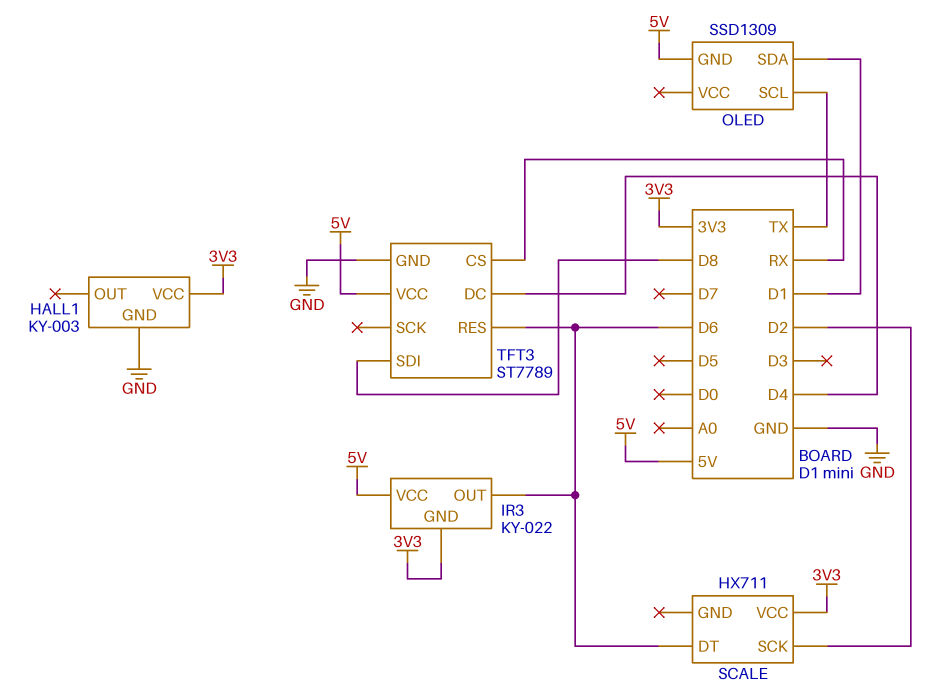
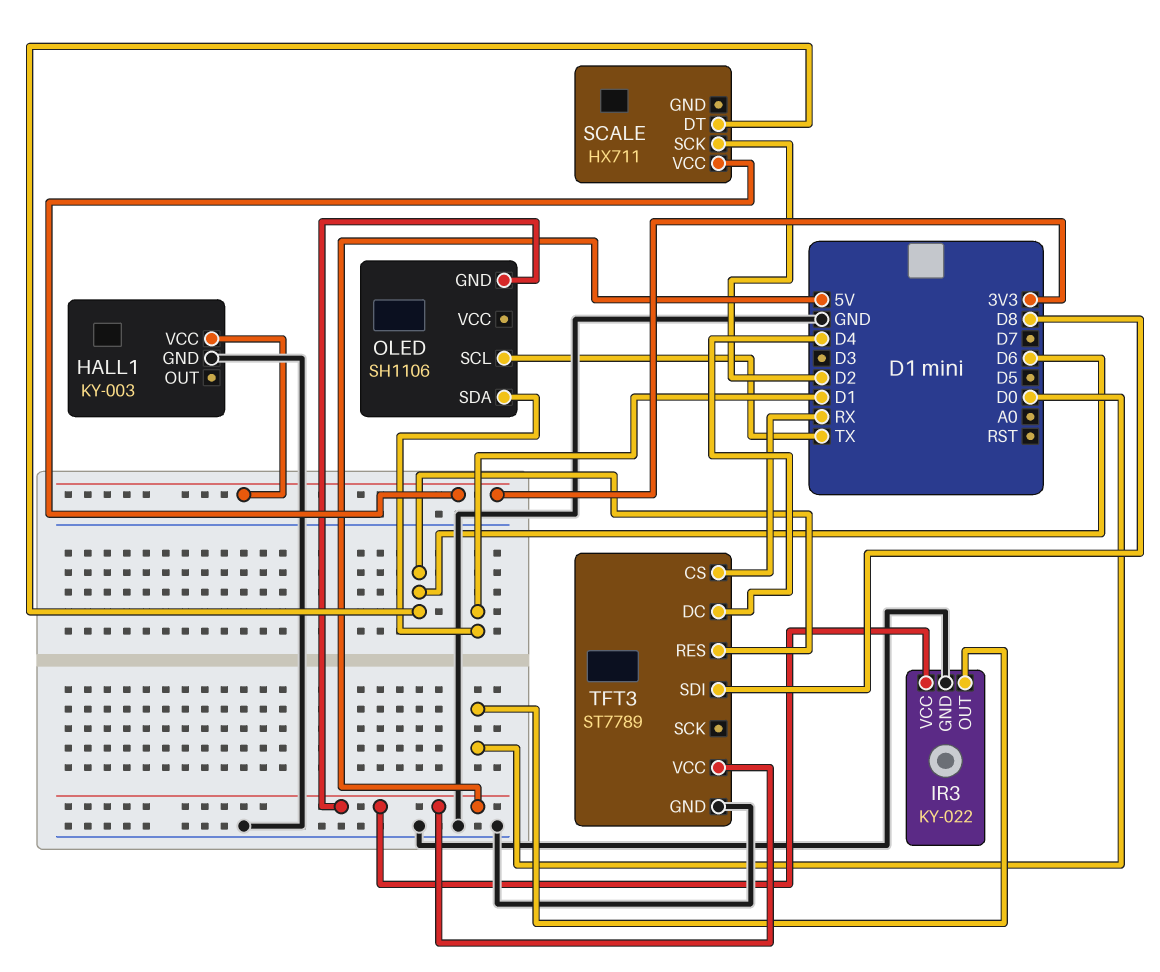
IR3 pin GND: 3V3 -> GND
IR3 pin OUT: D6 -> D0
OLED: SSD1309 -> SH1106

